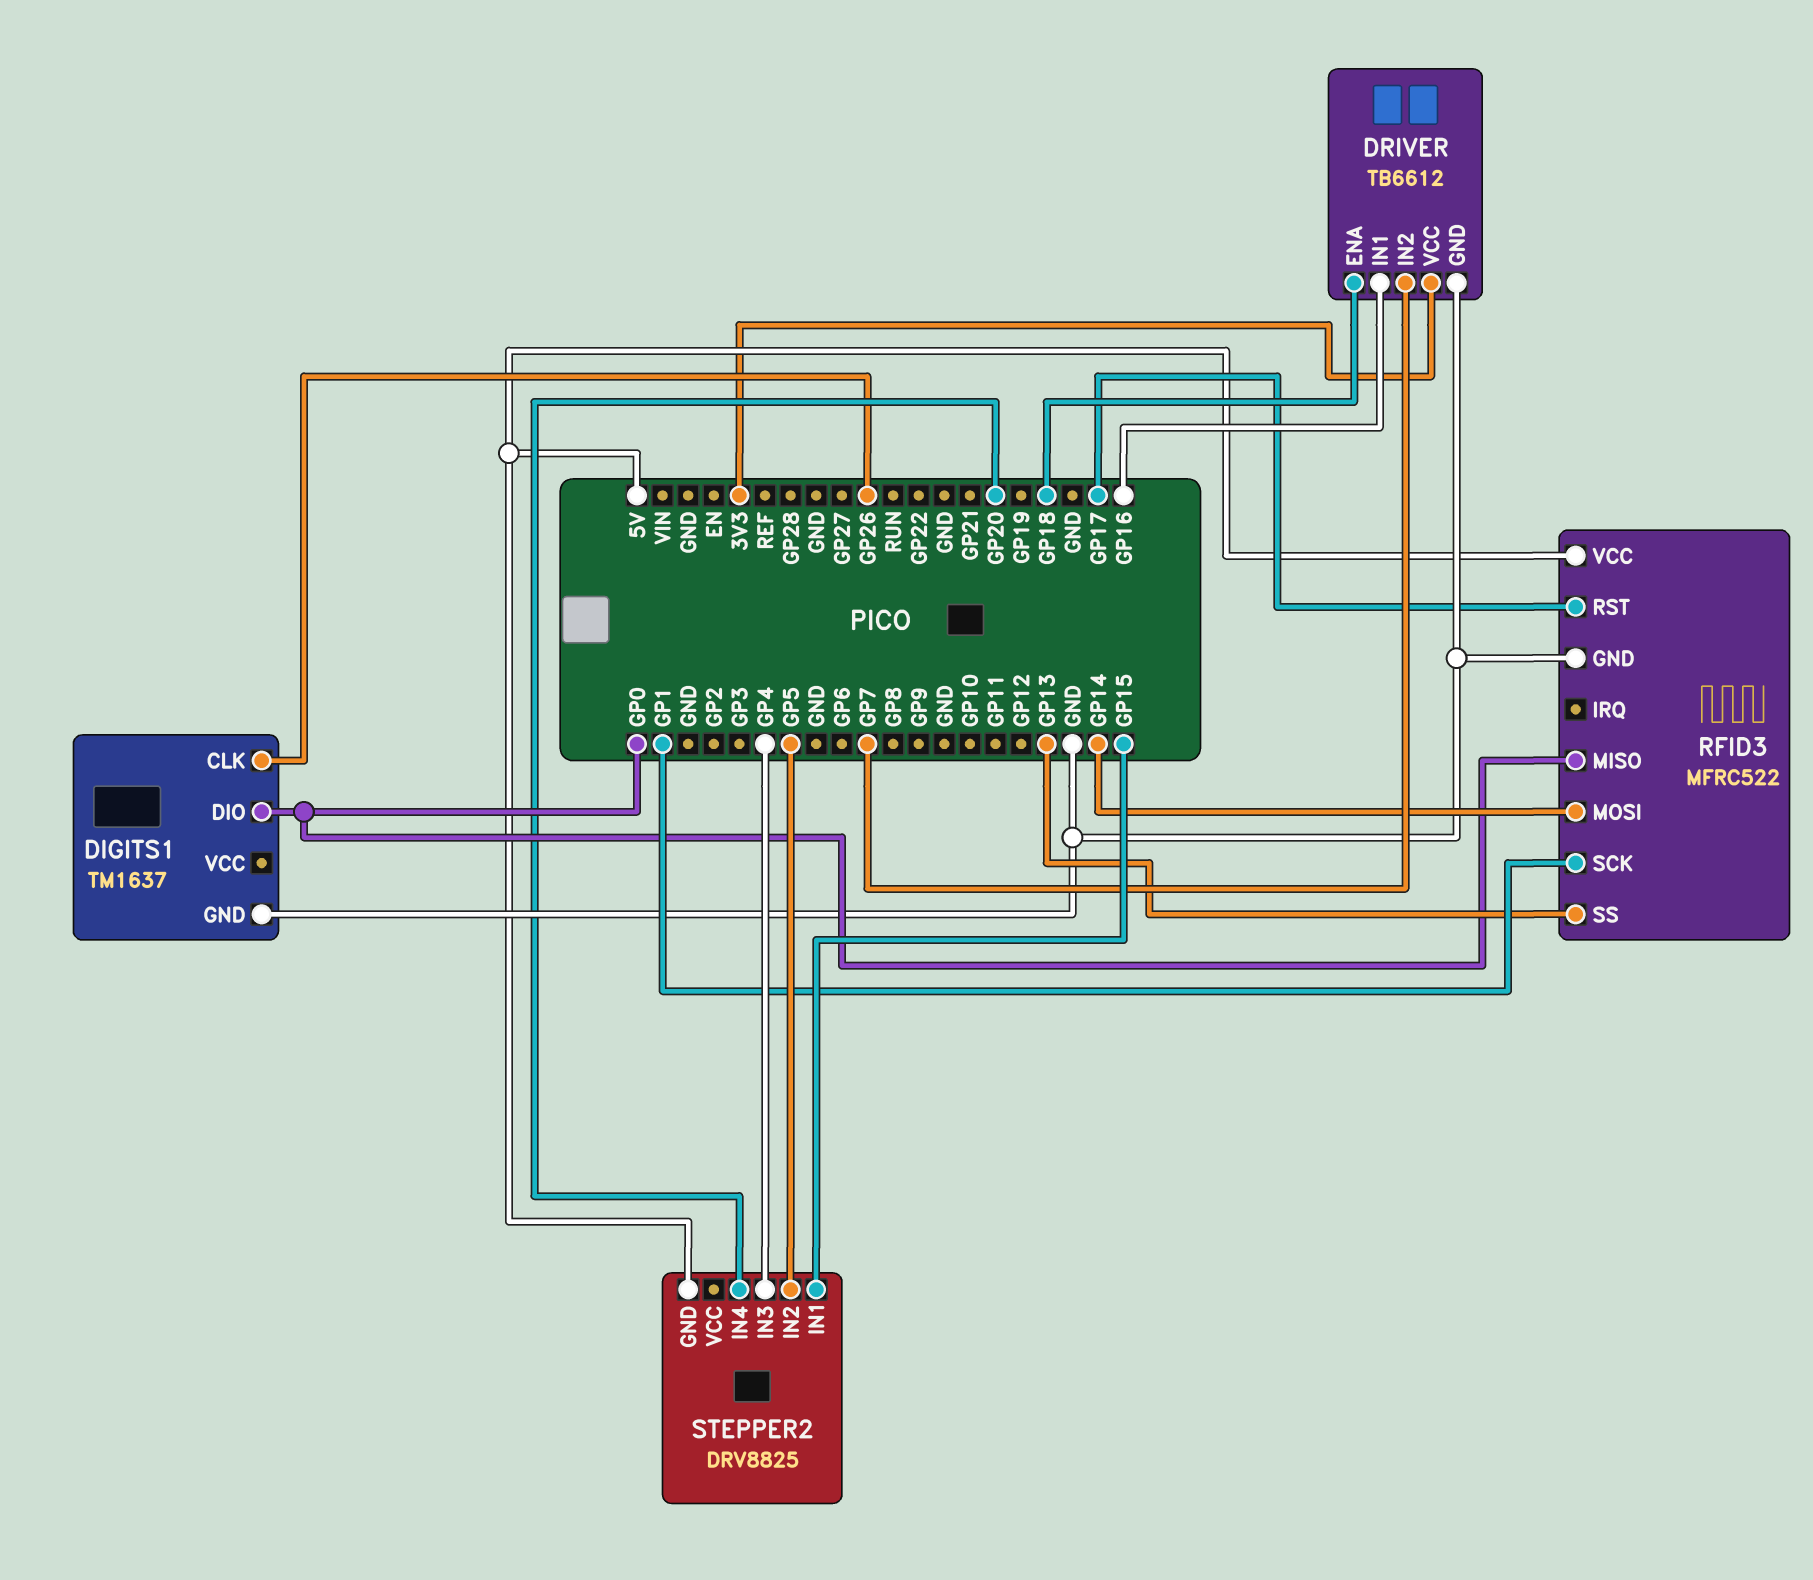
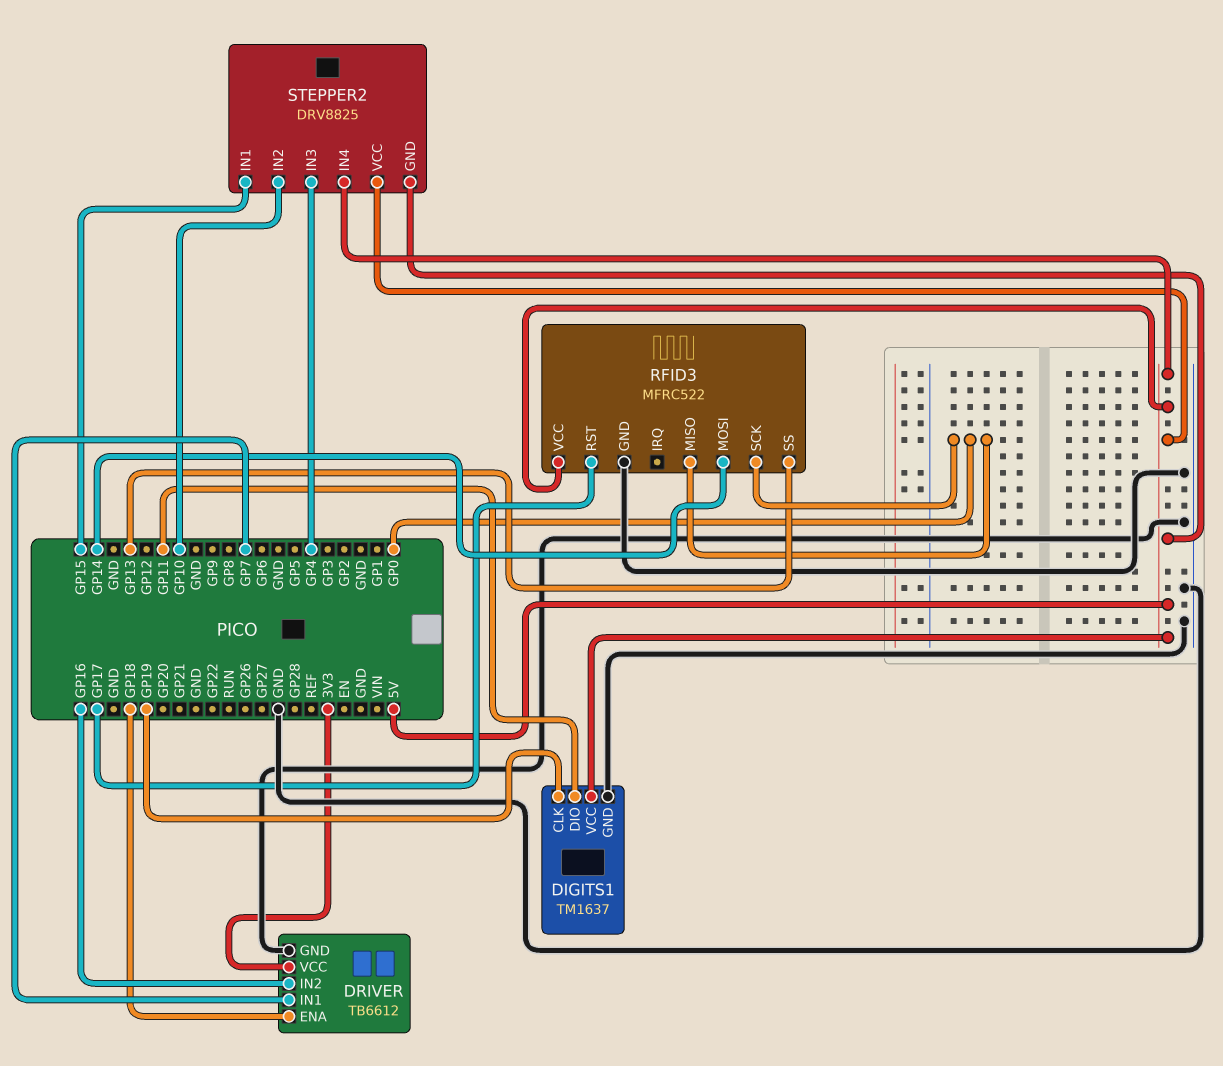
DIGITS1 pin CLK: GP26 -> GP19
DIGITS1 pin DIO: GP0 -> GP11
DIGITS1 pin VCC: none -> 5V
DRIVER pin IN1: GP16 -> GP7
DRIVER pin IN2: GP7 -> GP16
RFID3 pin SCK: GP1 -> GP0
STEPPER2 pin IN2: GP5 -> GP10
STEPPER2 pin IN4: GP20 -> 5V
STEPPER2 pin VCC: none -> 5V

